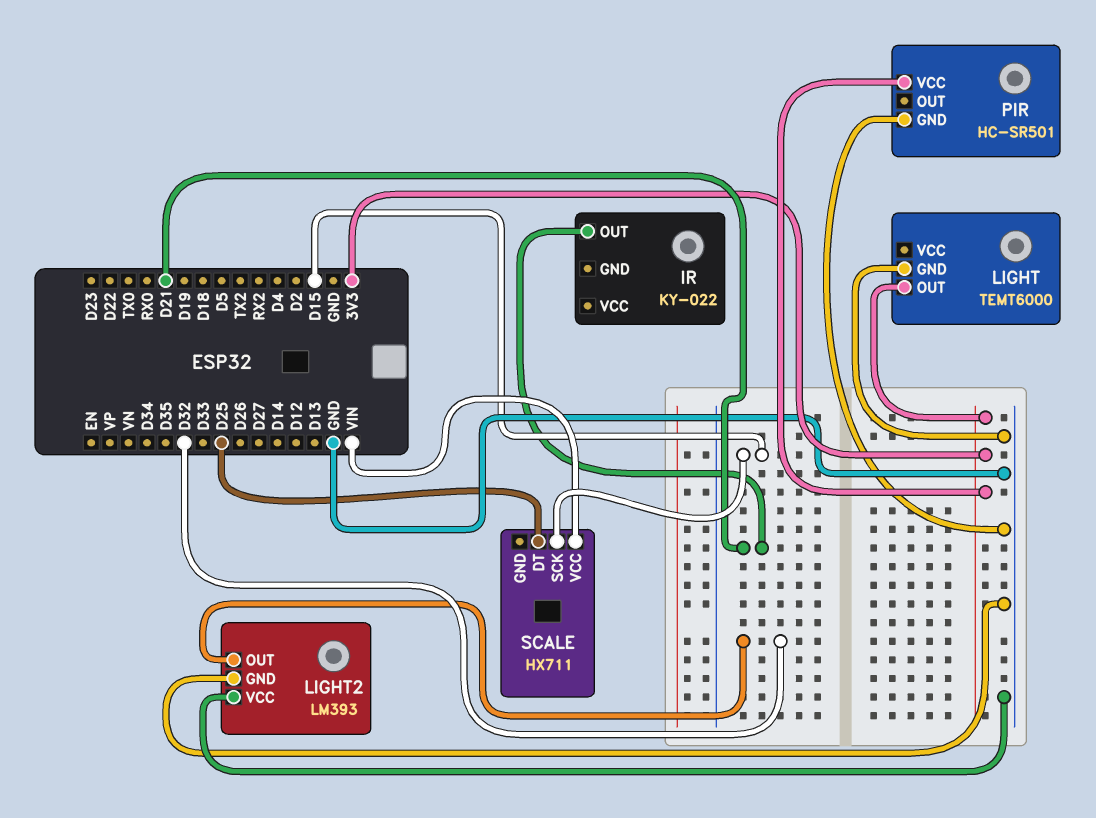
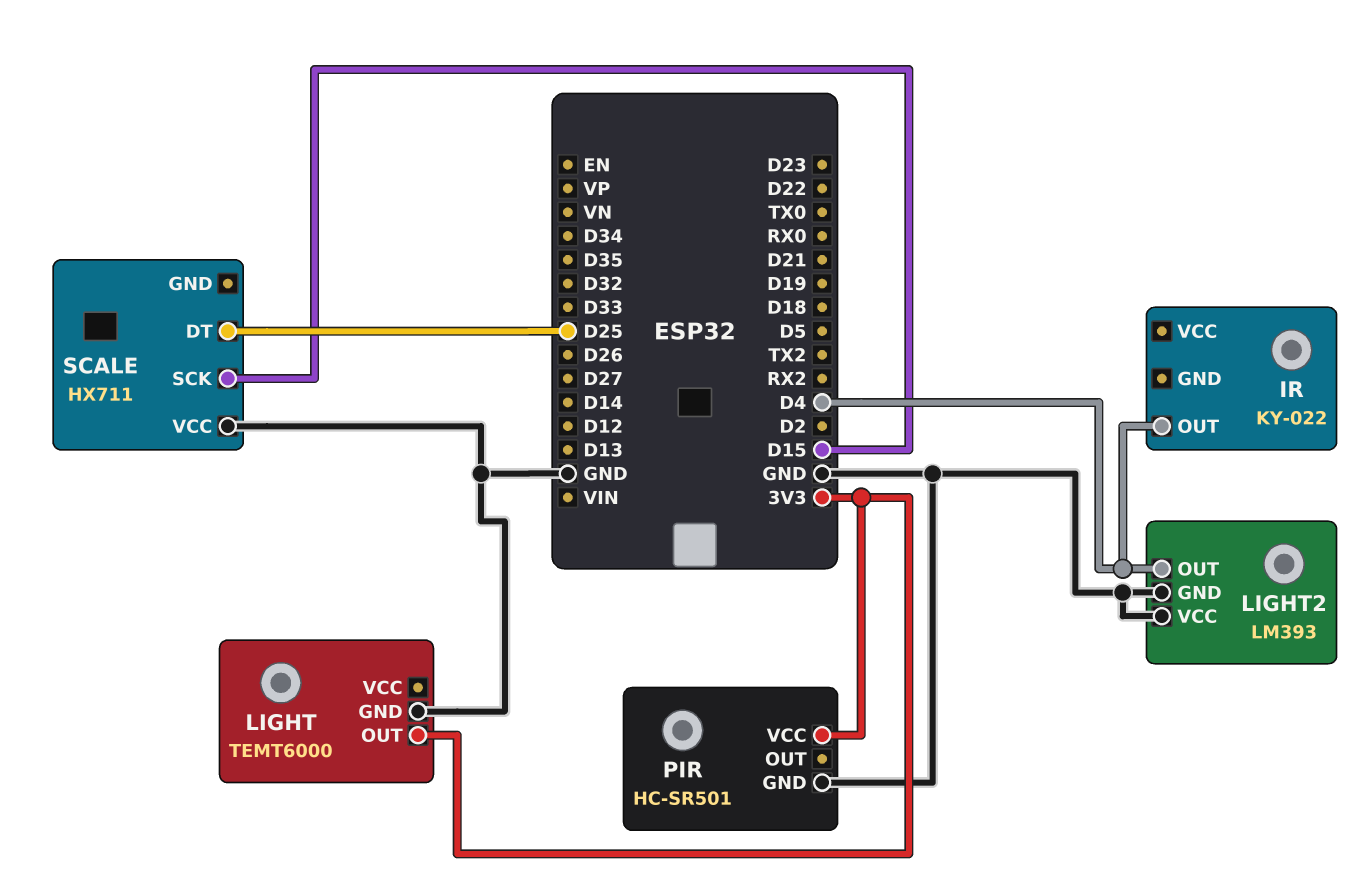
IR pin OUT: D21 -> D4
LIGHT2 pin OUT: D32 -> D4
SCALE pin VCC: VIN -> GND

